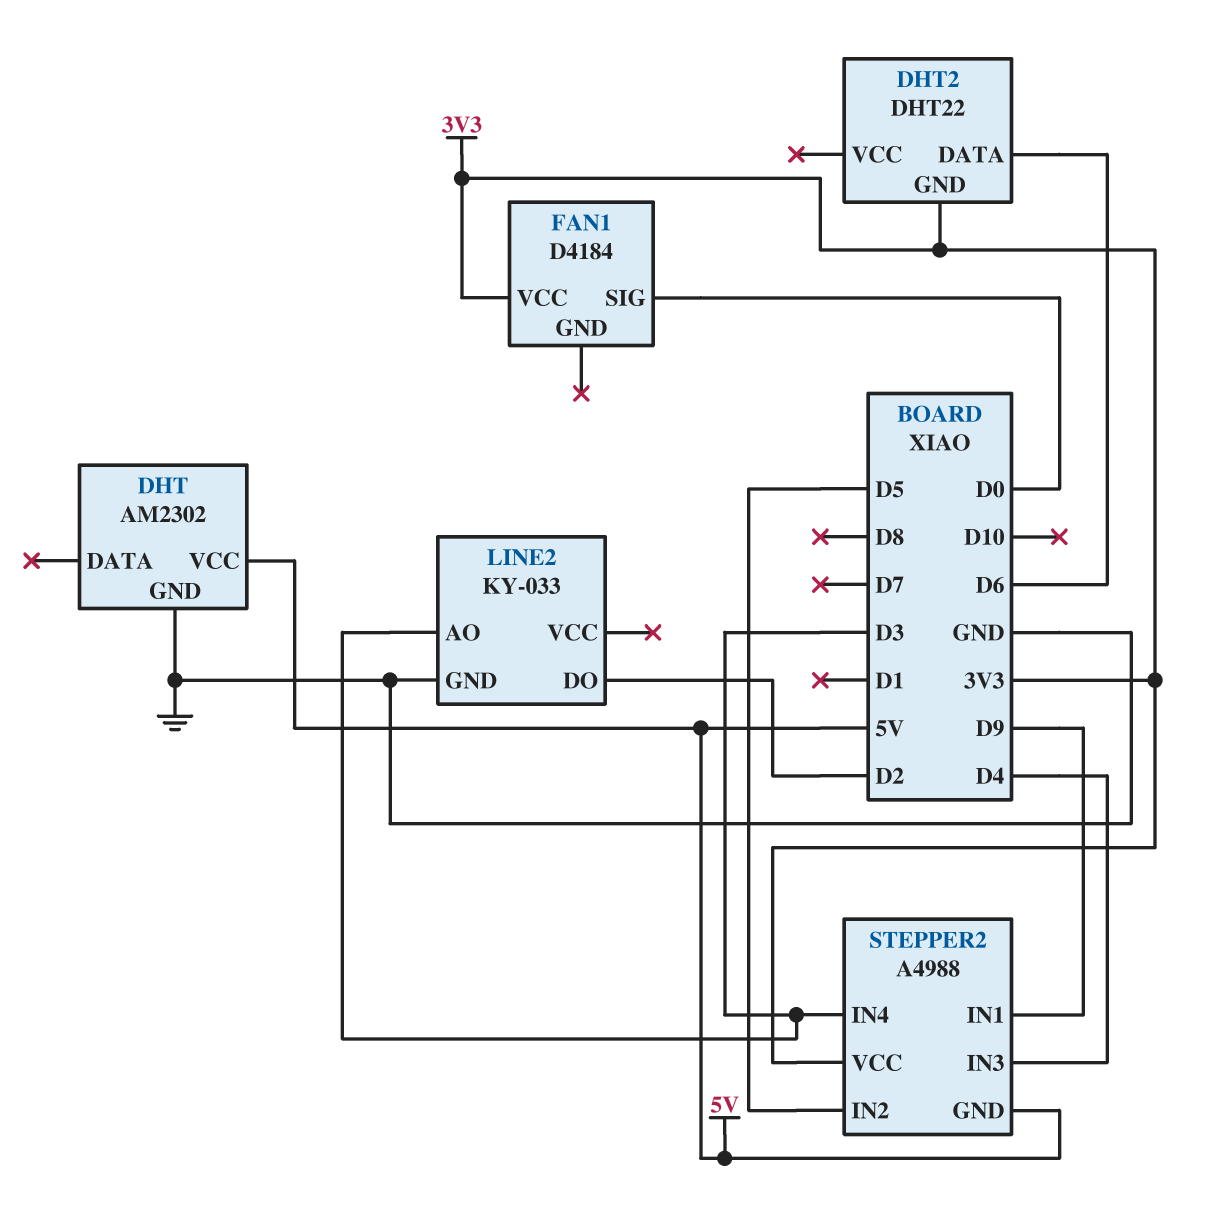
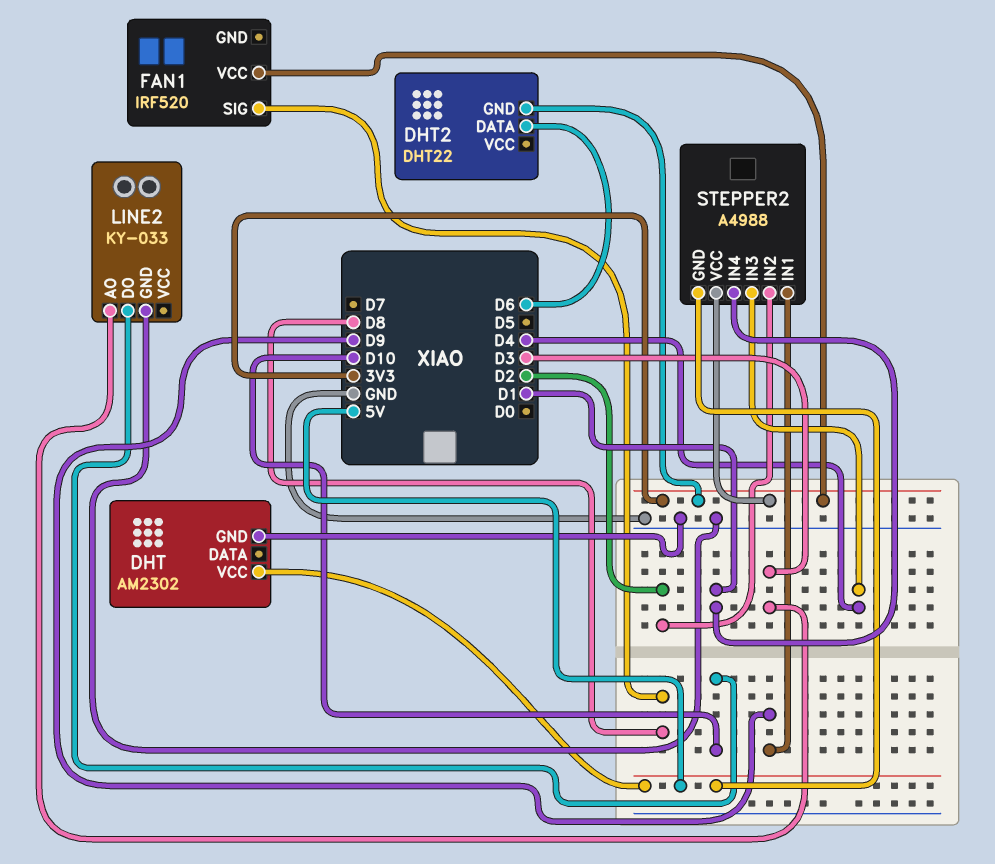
FAN1: D4184 -> IRF520
FAN1 pin SIG: D0 -> D8
LINE2 pin DO: D2 -> D10
STEPPER2 pin IN2: D5 -> D2
STEPPER2 pin IN4: D3 -> D1

